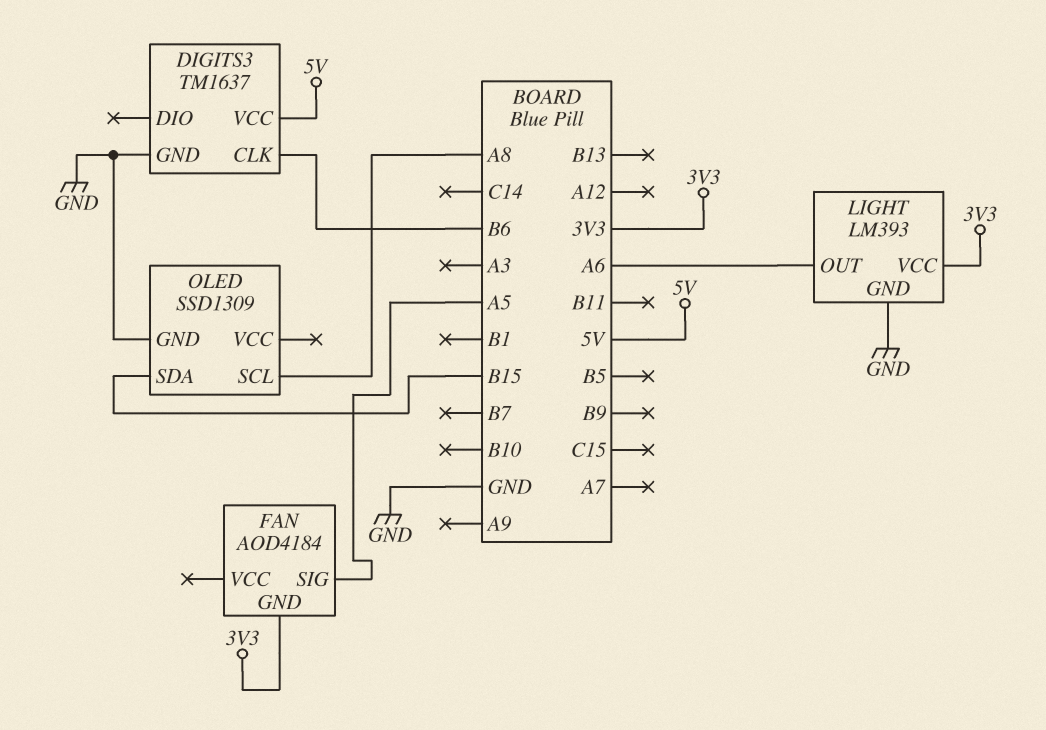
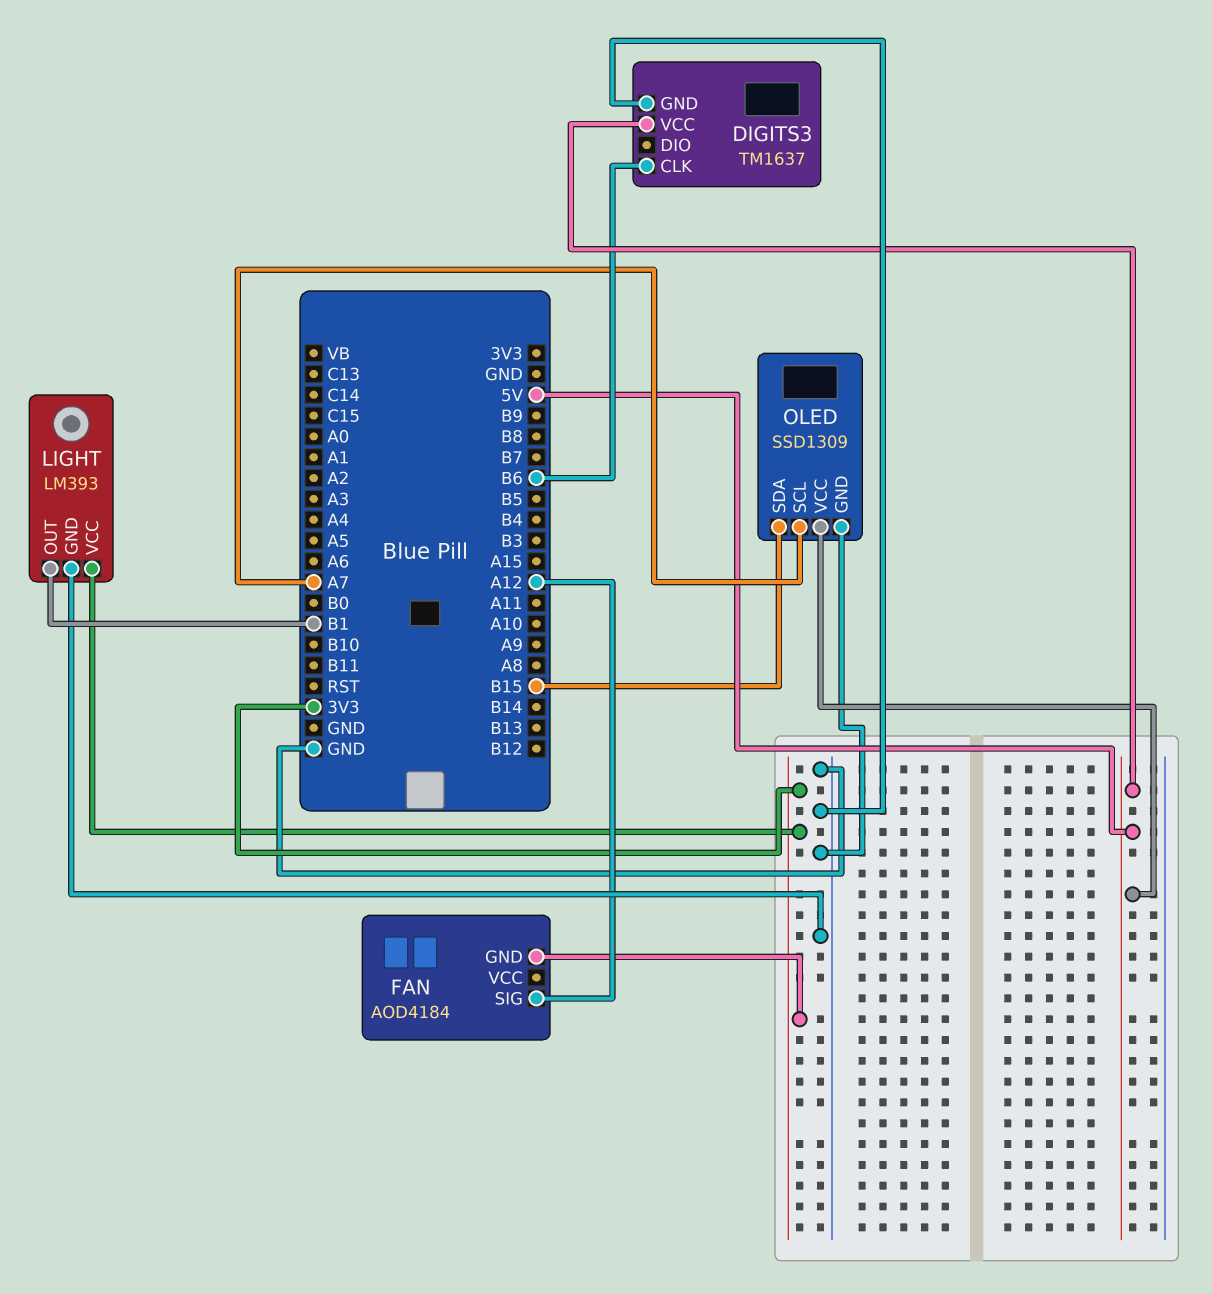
FAN pin SIG: A5 -> A12
LIGHT pin OUT: A6 -> B1
OLED pin SCL: A8 -> A7
OLED pin VCC: none -> 5V

